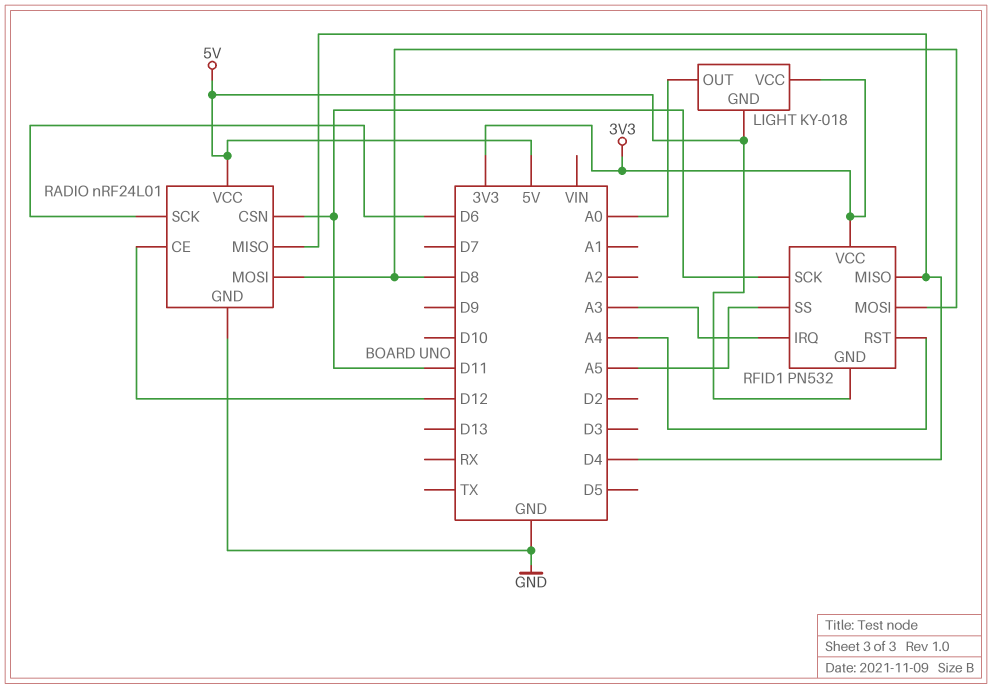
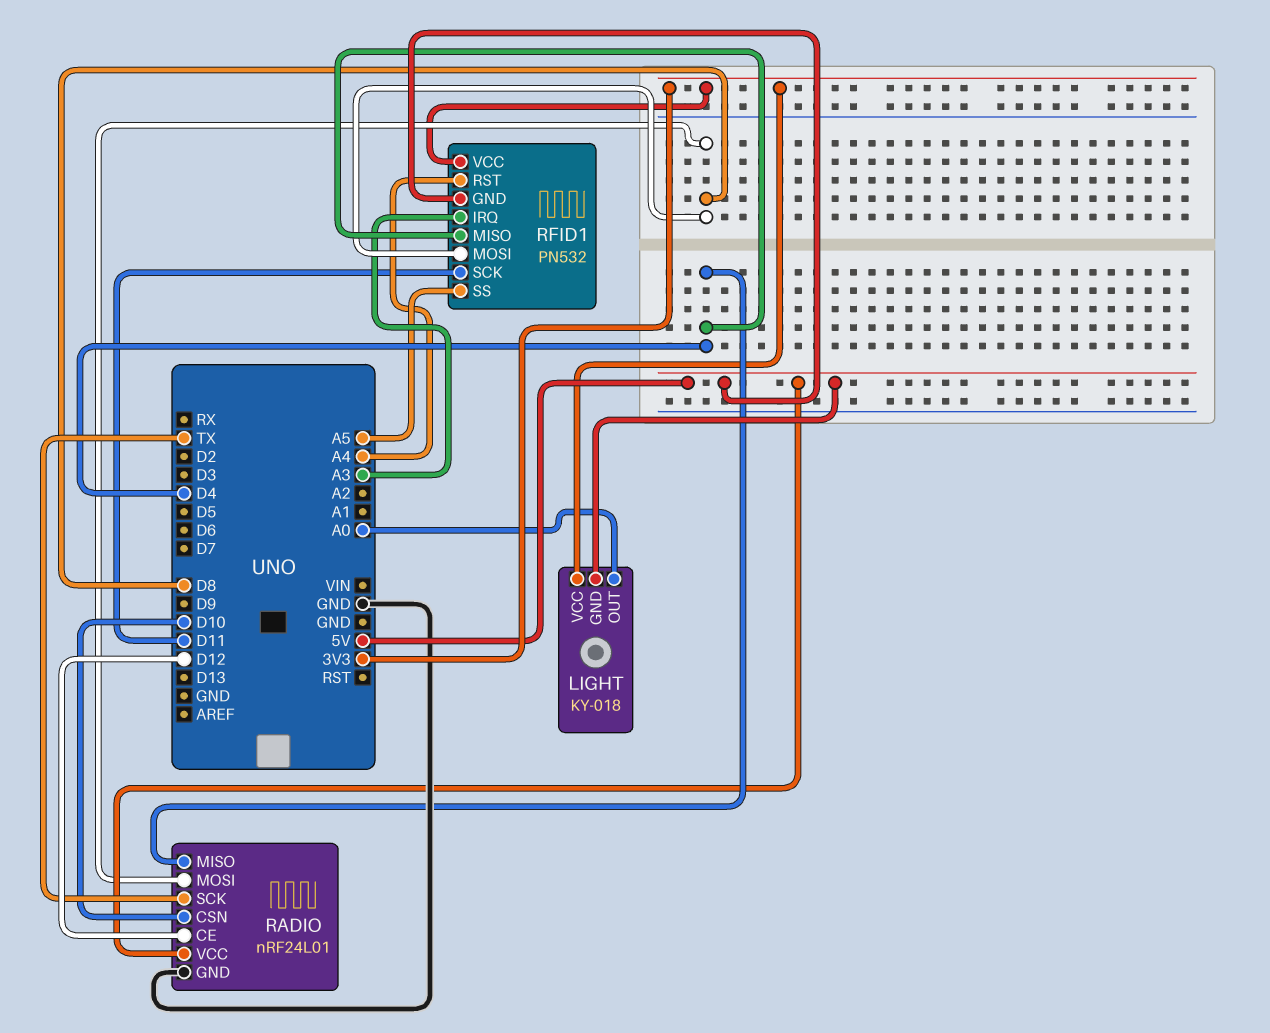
RADIO pin CSN: D11 -> D10
RADIO pin SCK: D6 -> TX

